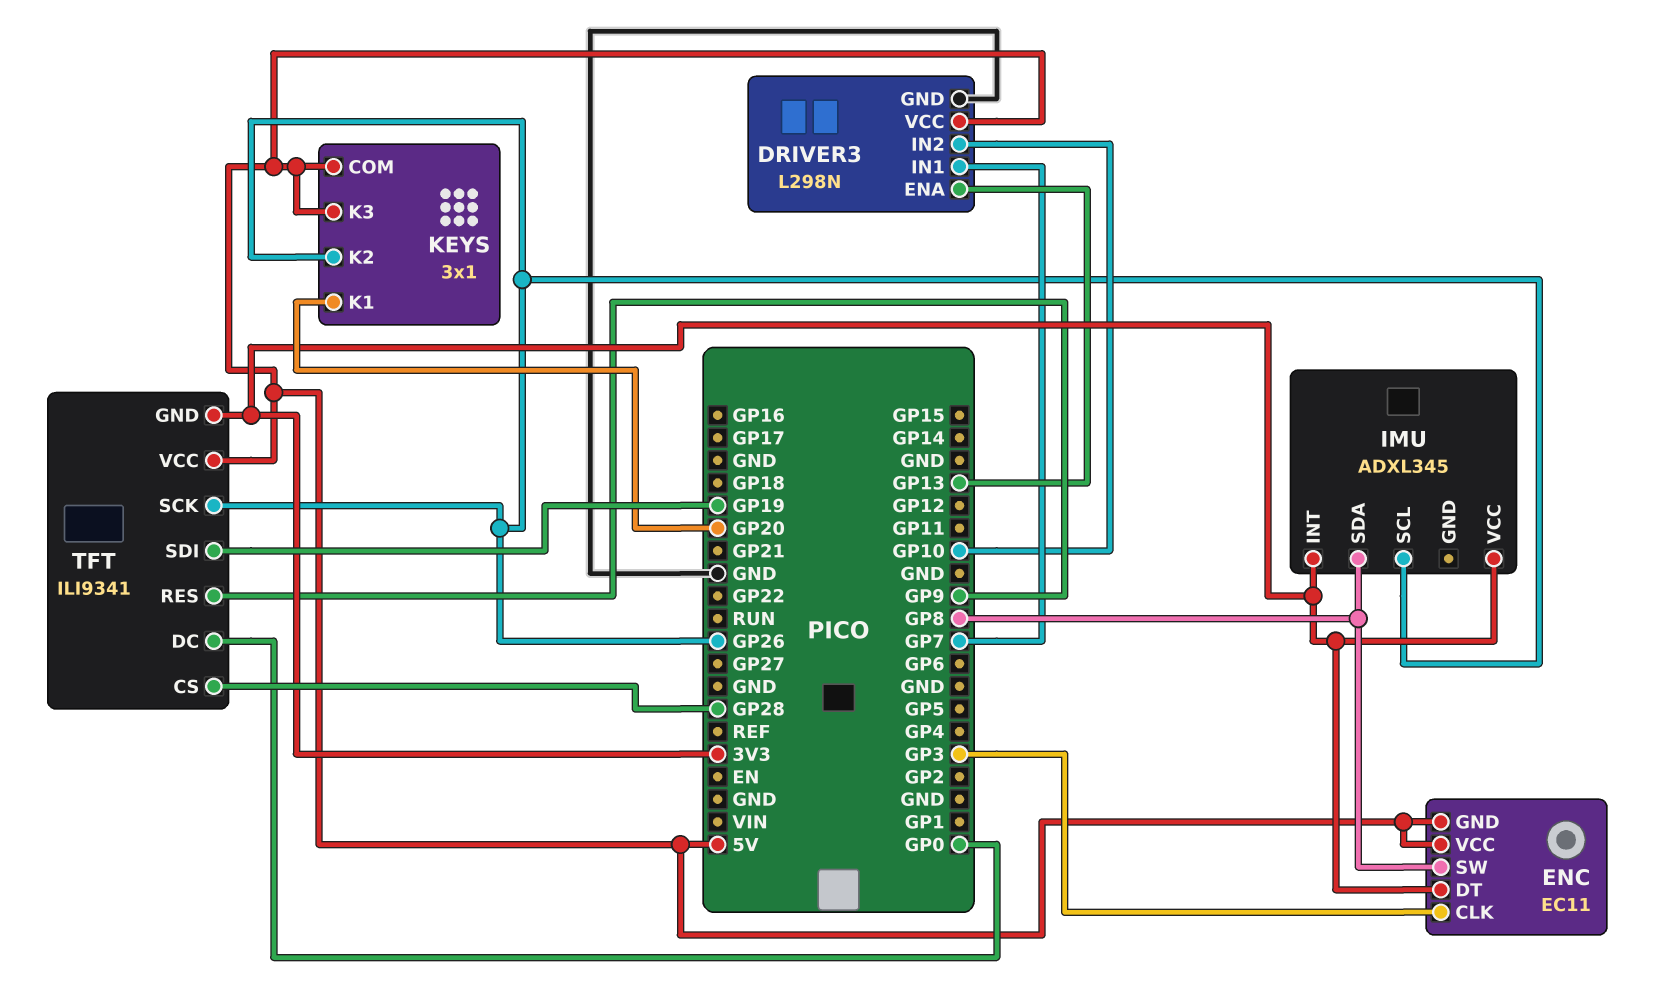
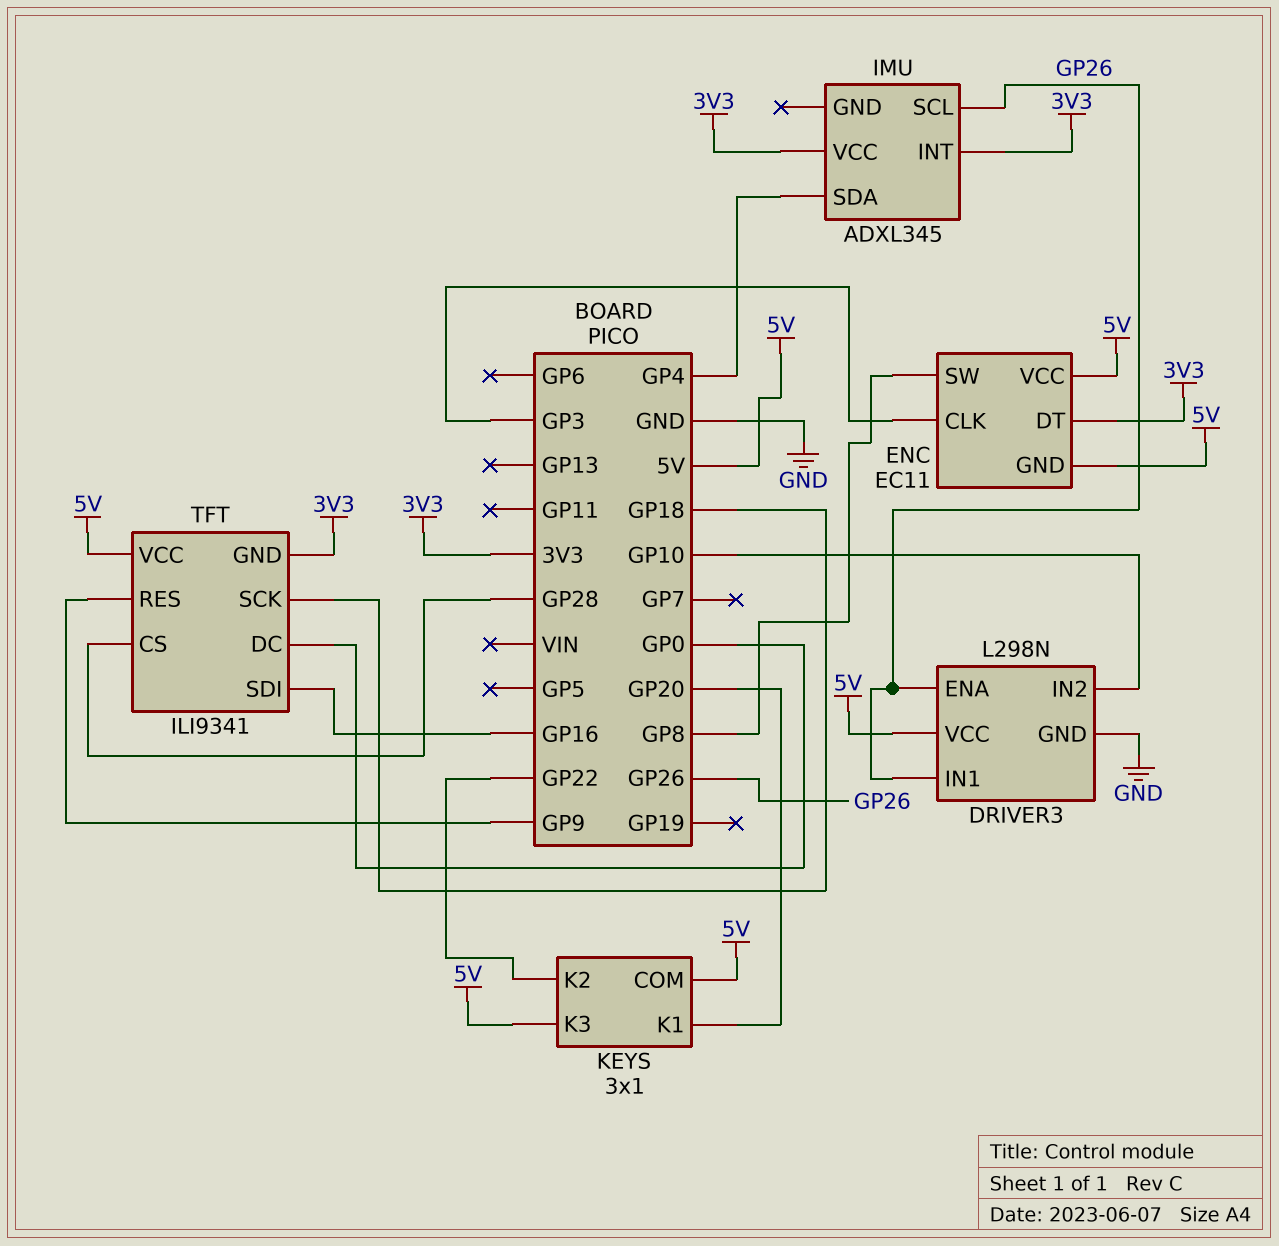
DRIVER3 pin ENA: GP13 -> GP26
DRIVER3 pin IN1: GP7 -> GP26
IMU pin SDA: GP8 -> GP4
KEYS pin K2: GP26 -> GP22
TFT pin SCK: GP26 -> GP18
TFT pin SDI: GP19 -> GP16

